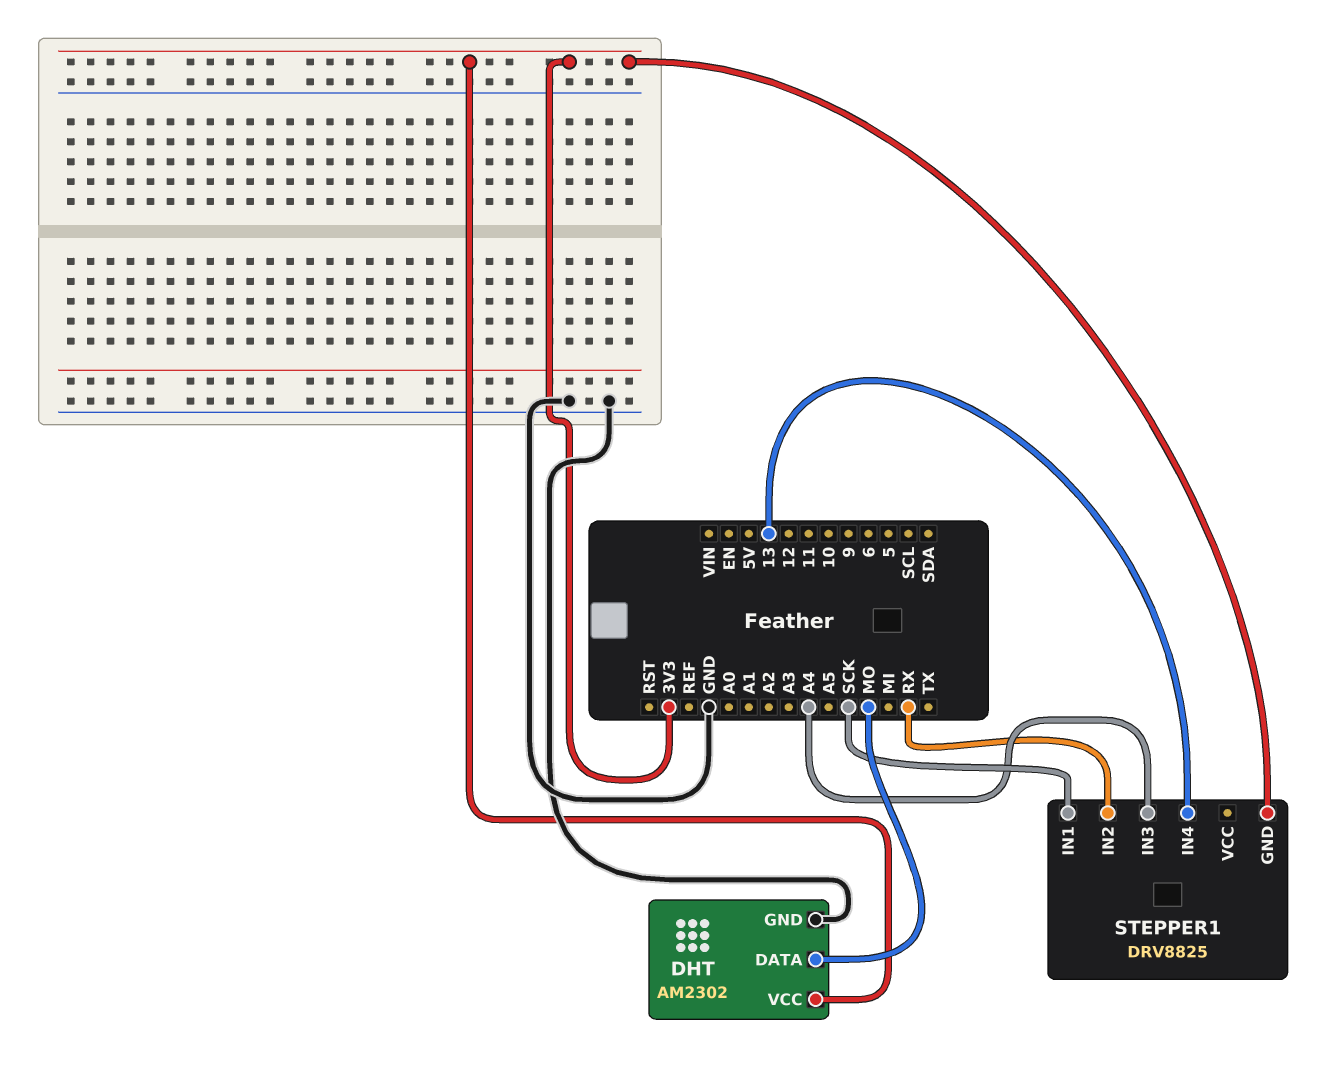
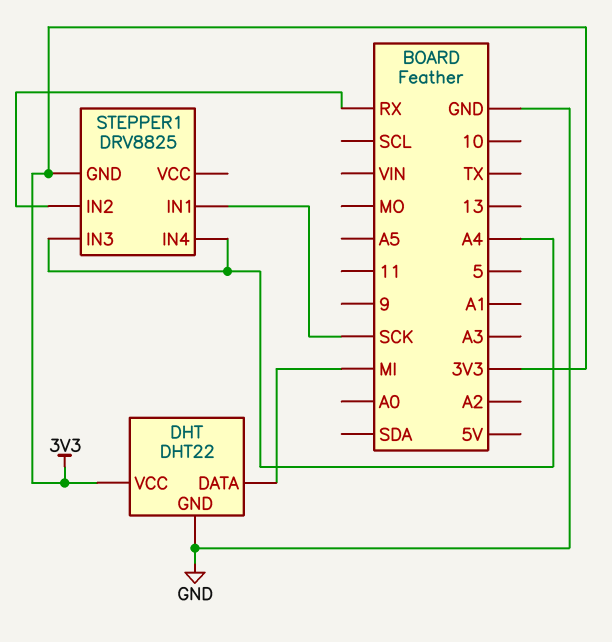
DHT: AM2302 -> DHT22
DHT pin DATA: MO -> MI
STEPPER1 pin IN4: 13 -> A4

